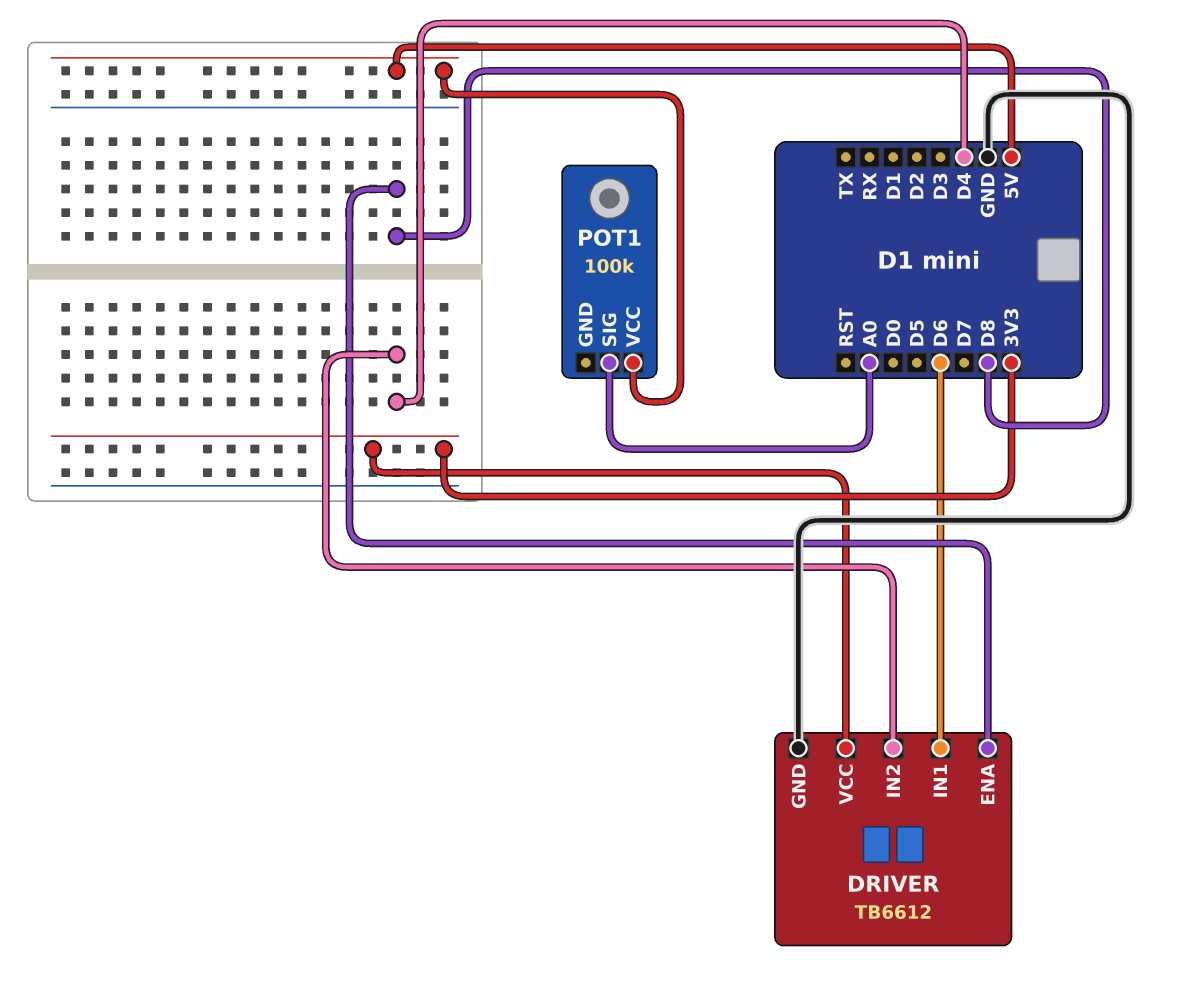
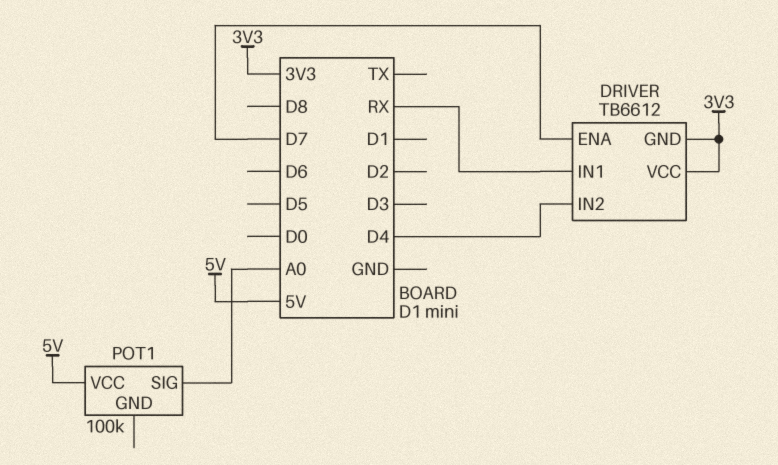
DRIVER pin ENA: D8 -> D7
DRIVER pin GND: GND -> 3V3
DRIVER pin IN1: D6 -> RX

